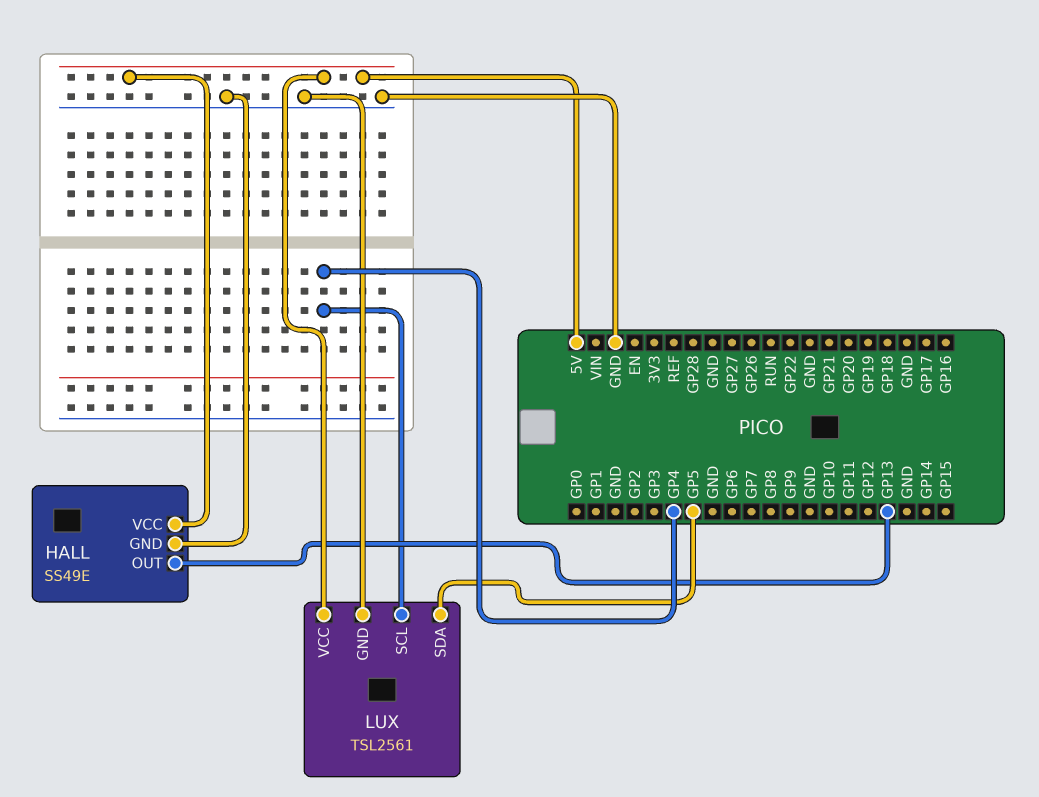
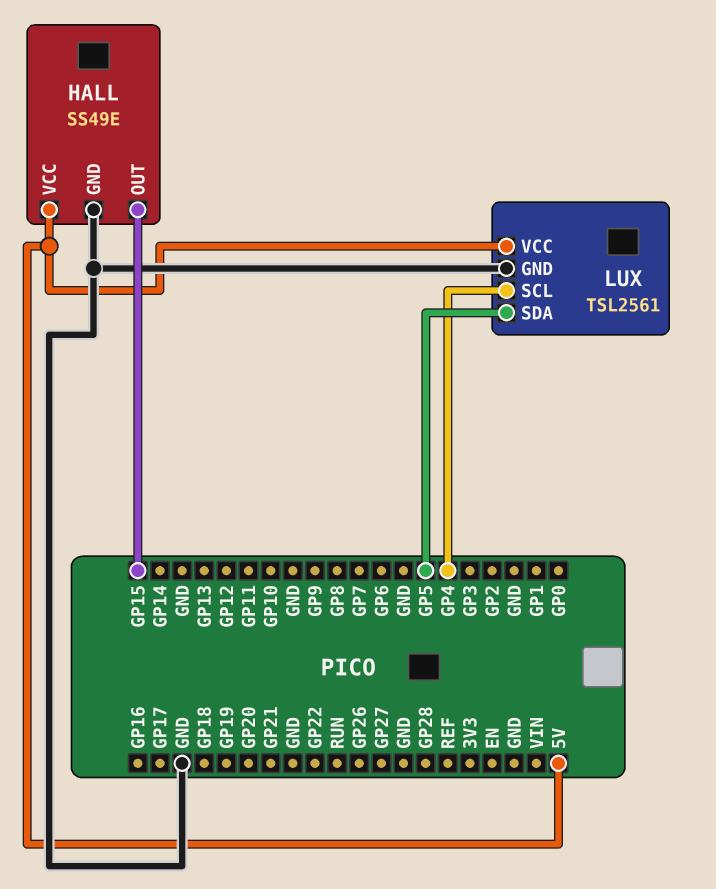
HALL pin OUT: GP13 -> GP15

